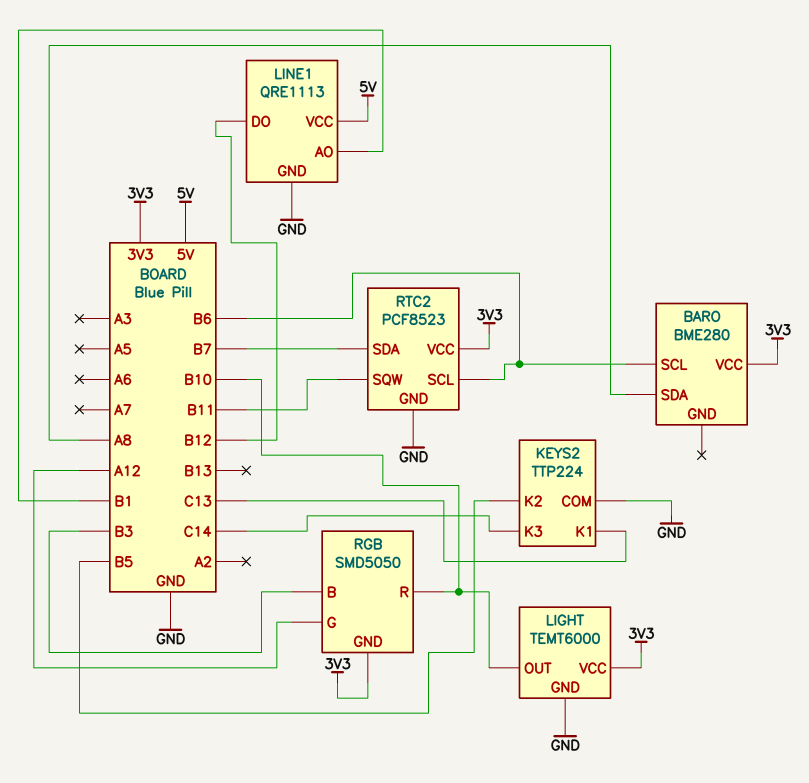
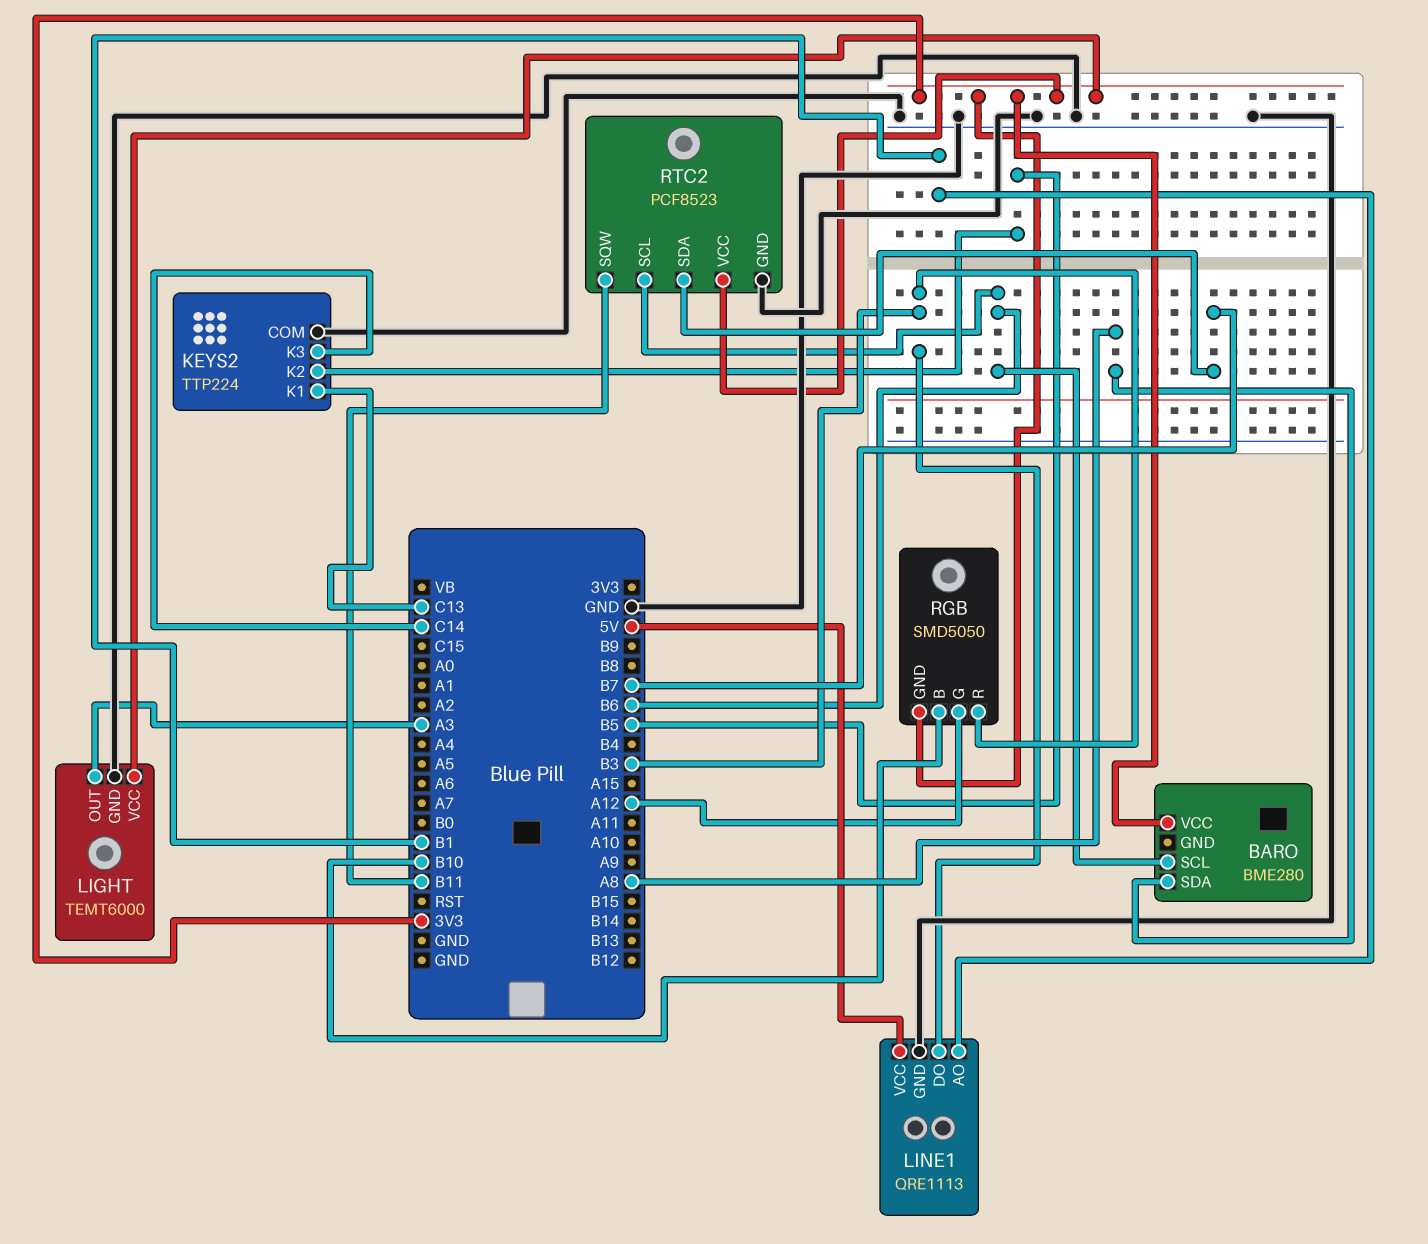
LIGHT pin OUT: B10 -> A3
LINE1 pin DO: B12 -> B3
RGB pin B: B3 -> B10
RGB pin R: B10 -> B3

